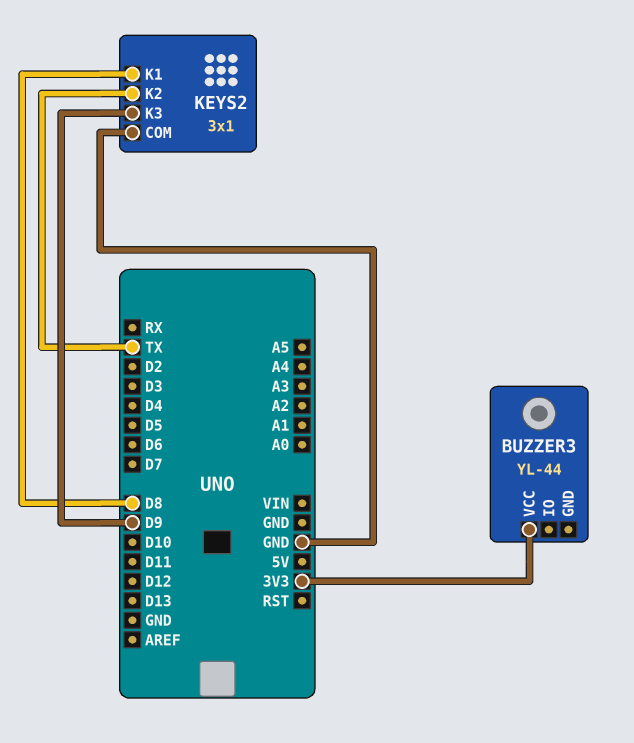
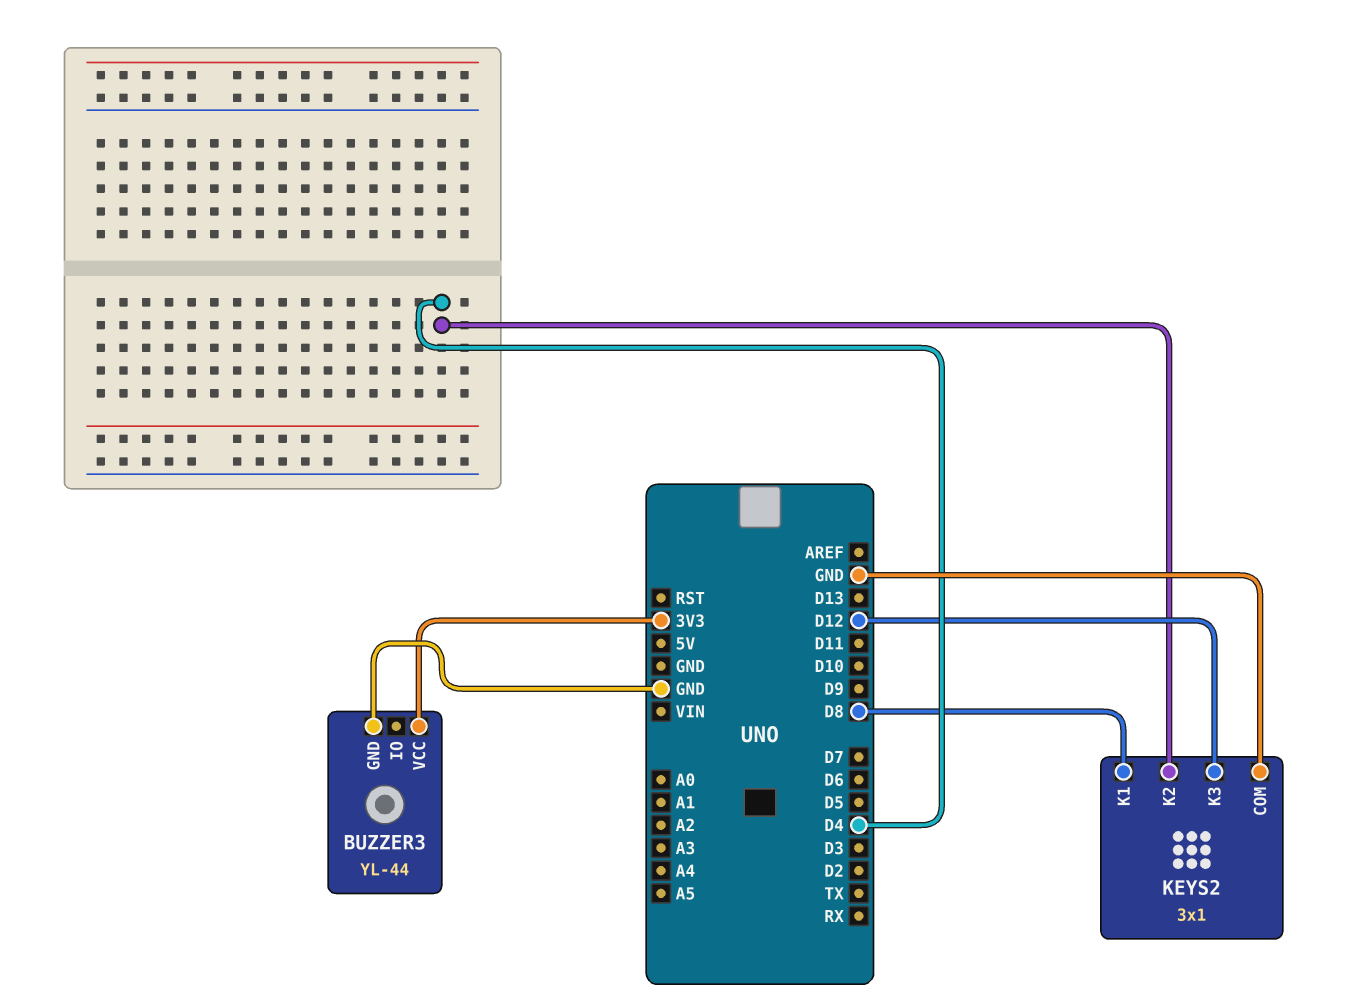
BUZZER3 pin GND: none -> GND
KEYS2 pin K2: TX -> D4
KEYS2 pin K3: D9 -> D12

